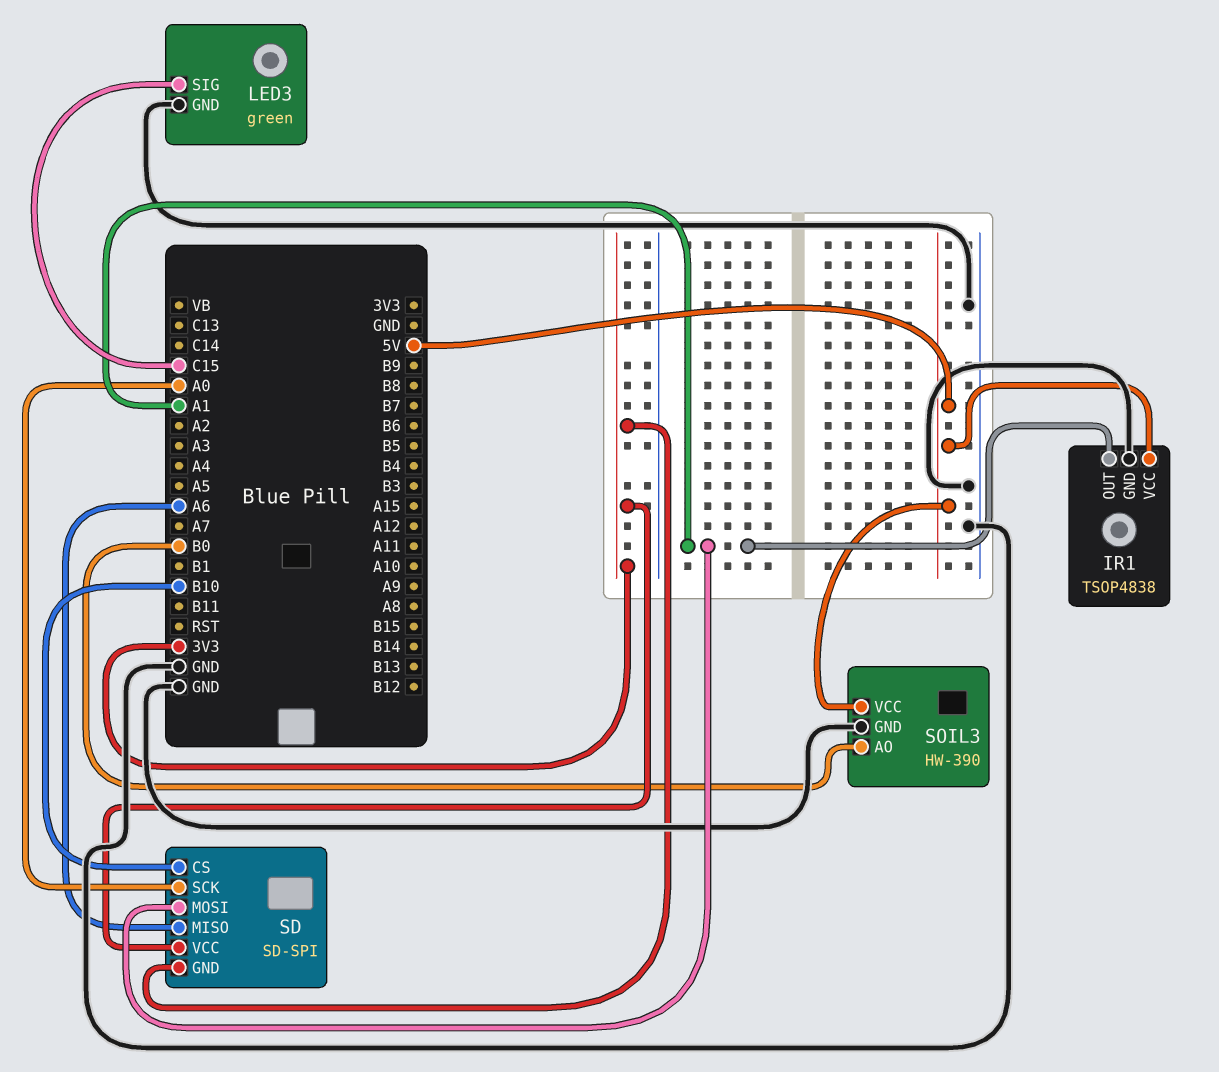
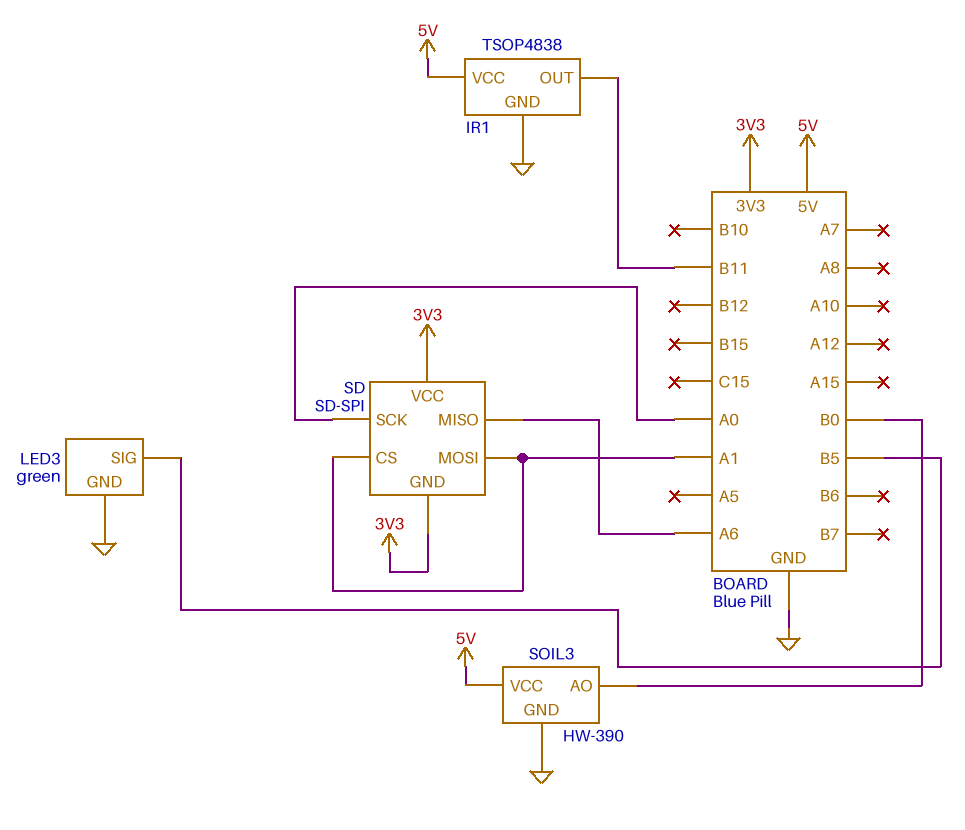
IR1 pin OUT: A1 -> B11
LED3 pin SIG: C15 -> B5
SD pin CS: B10 -> A1

